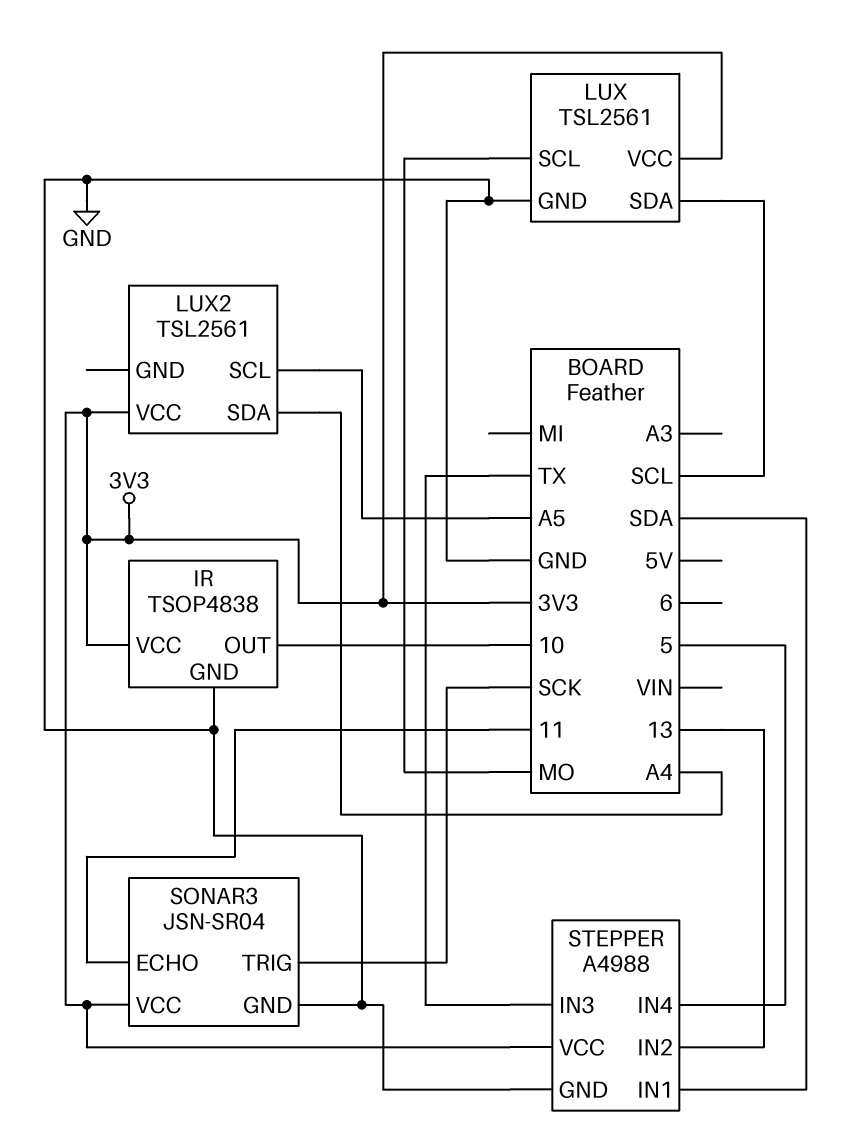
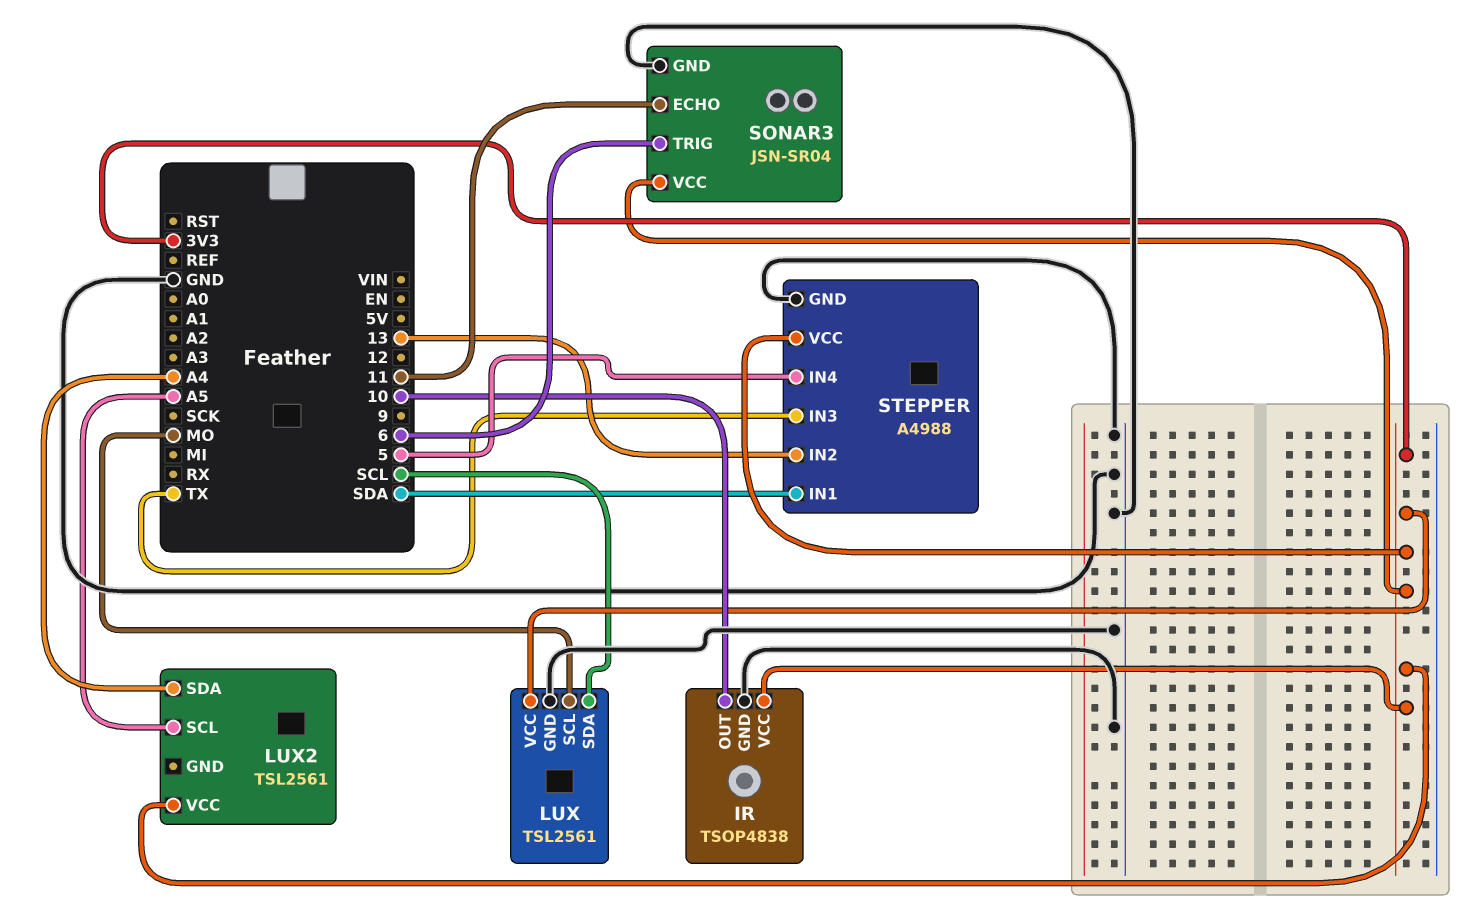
SONAR3 pin TRIG: SCK -> 6

